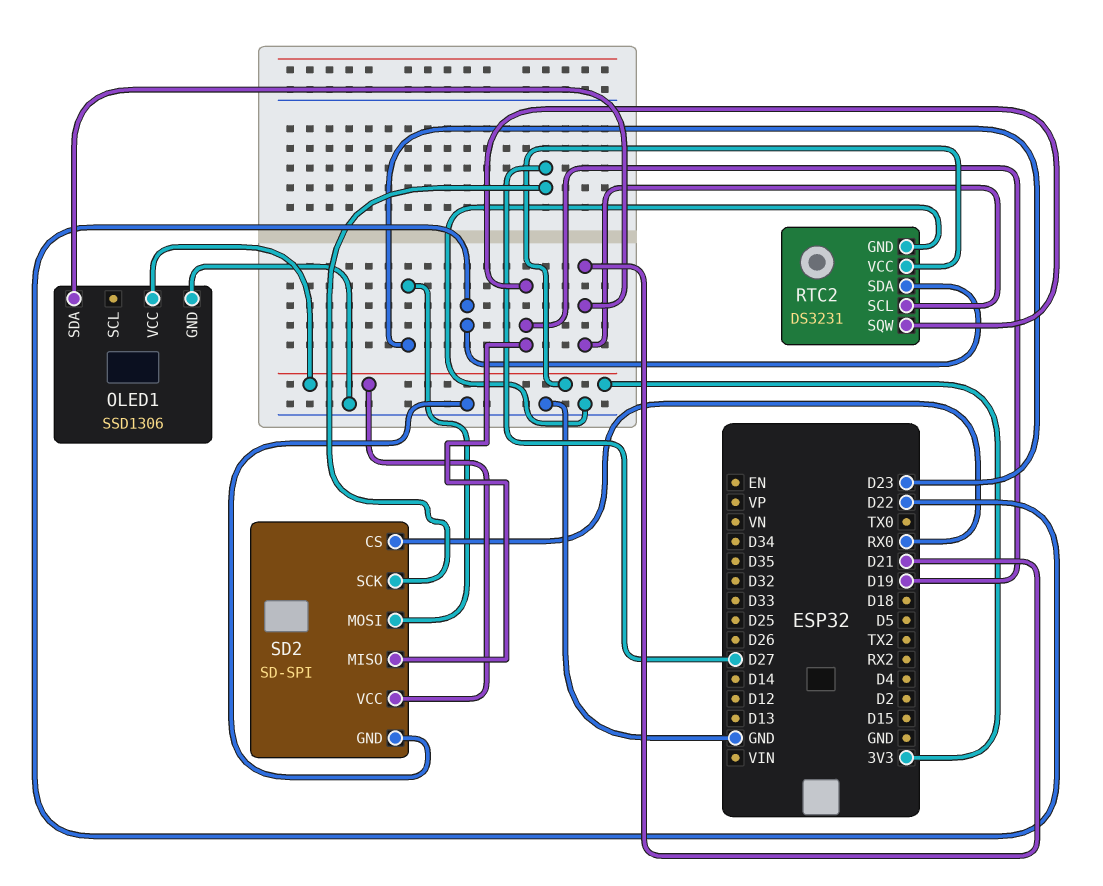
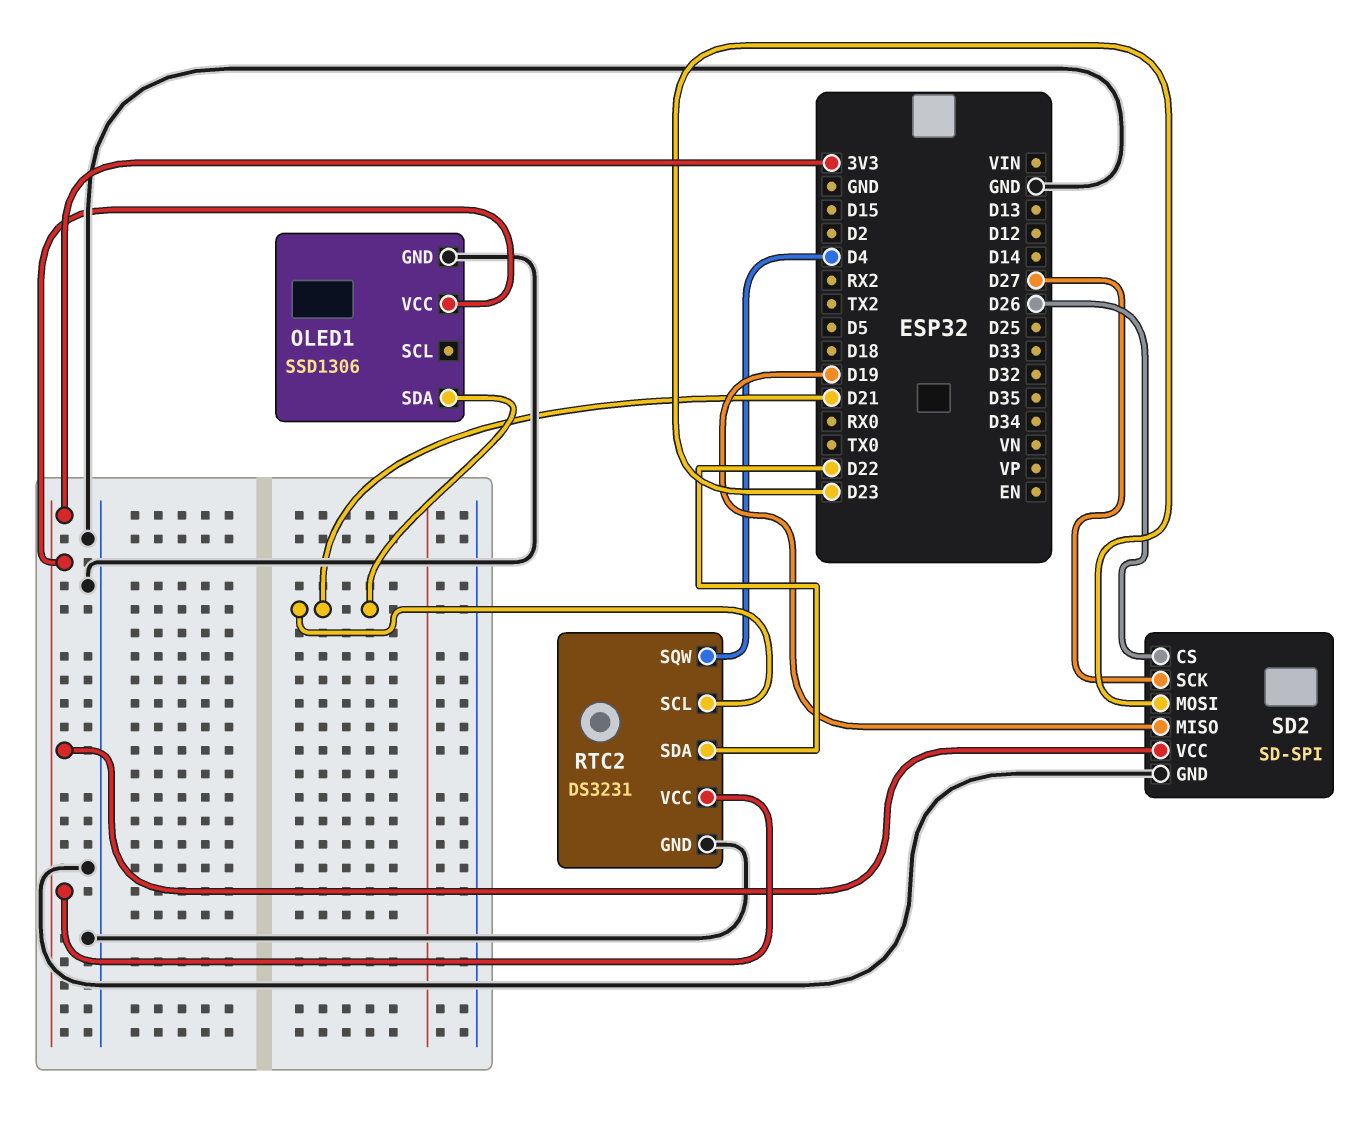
RTC2 pin SQW: D19 -> D4
SD2 pin CS: RX0 -> D26

